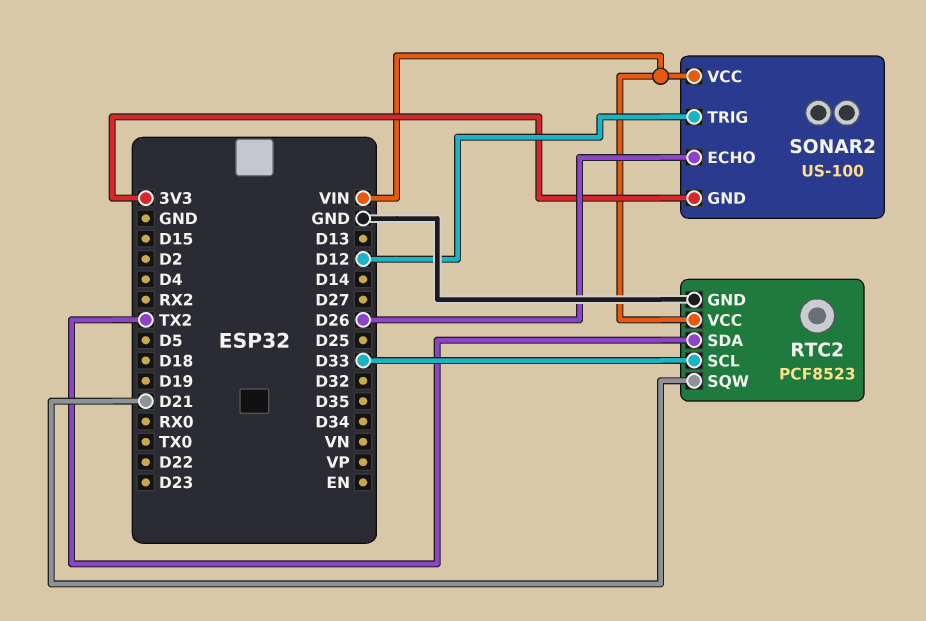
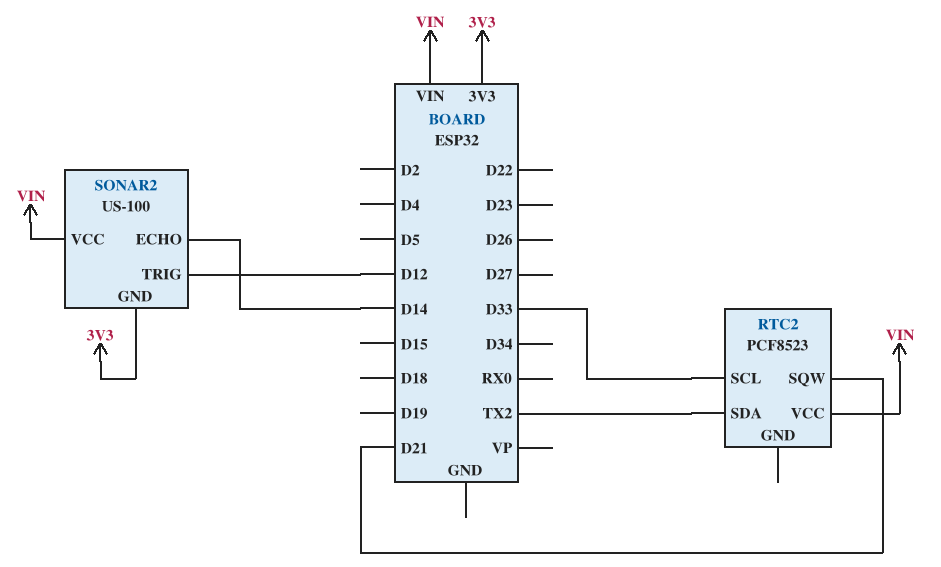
RTC2 pin GND: GND -> none
SONAR2 pin ECHO: D26 -> D14

